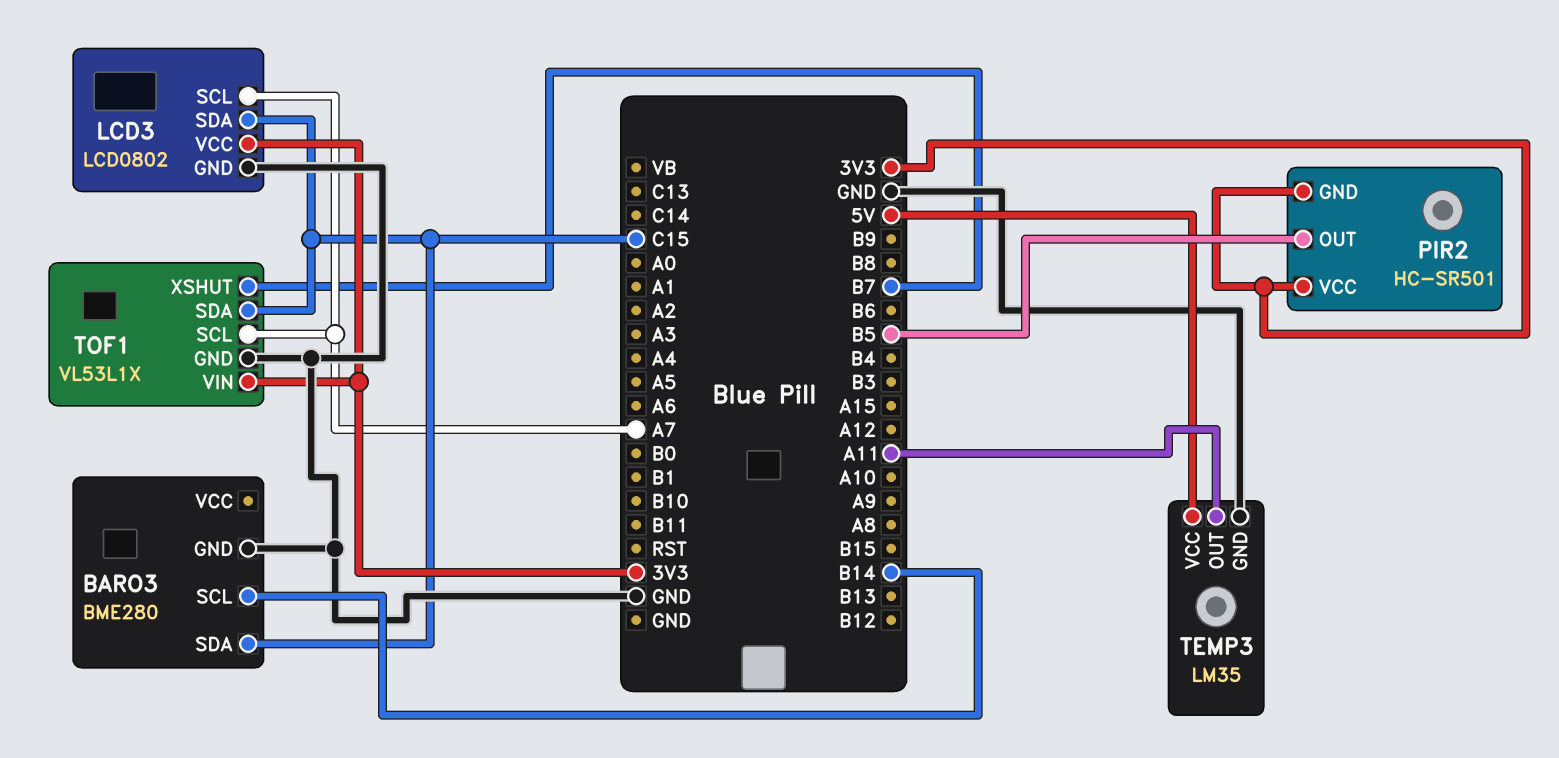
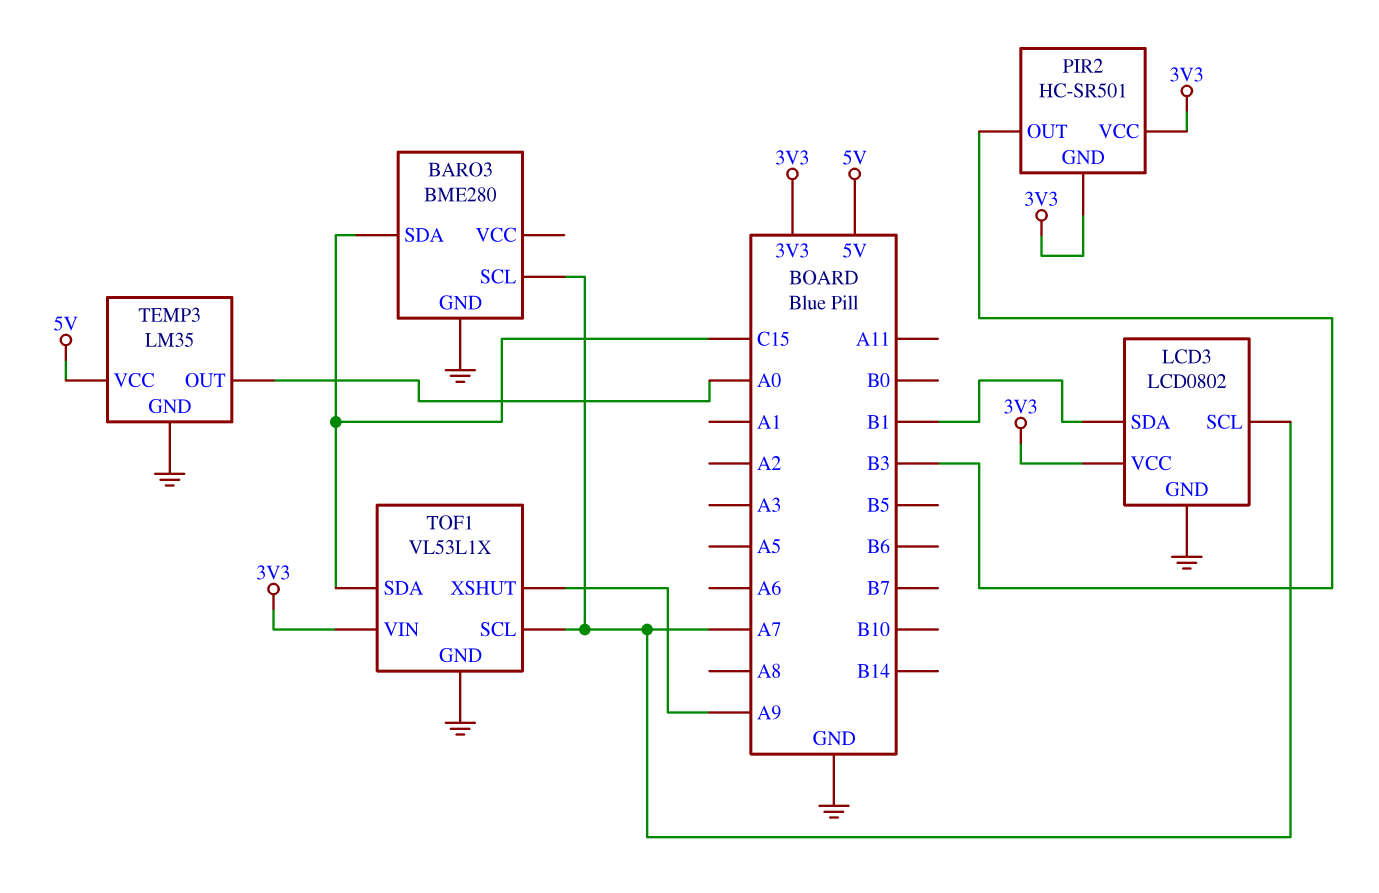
BARO3 pin SCL: B14 -> A7
LCD3 pin SDA: C15 -> B1
PIR2 pin OUT: B5 -> B3
TEMP3 pin OUT: A11 -> A0
TOF1 pin XSHUT: B7 -> A9

